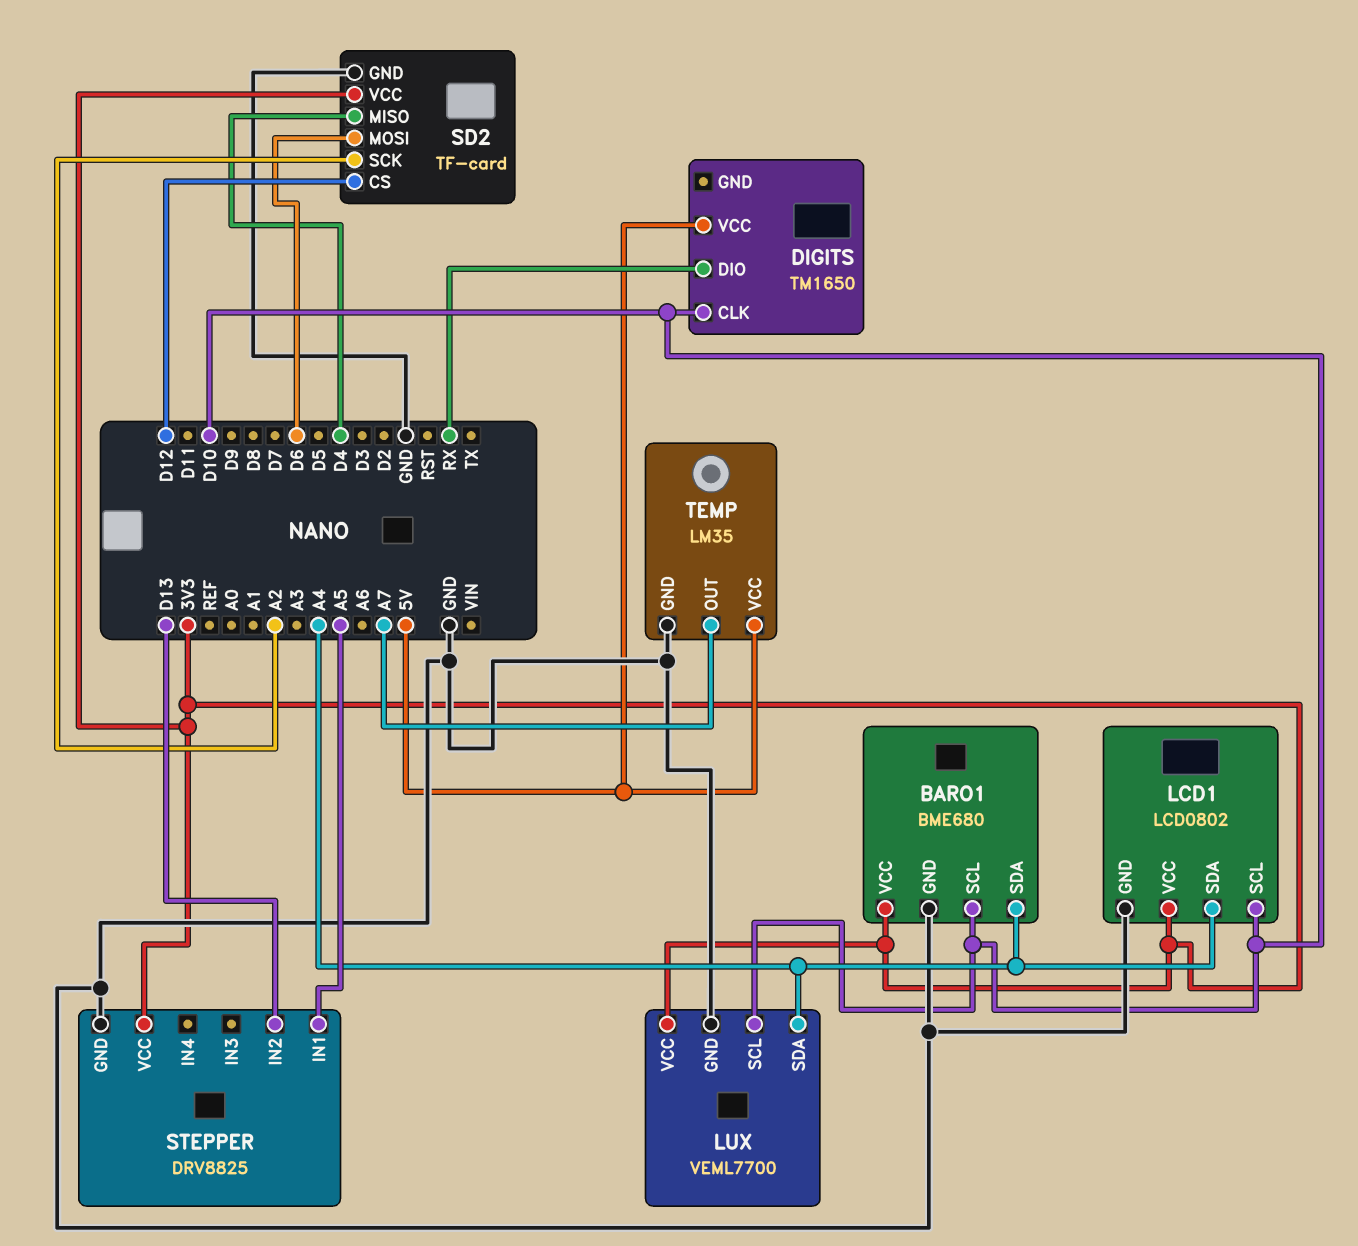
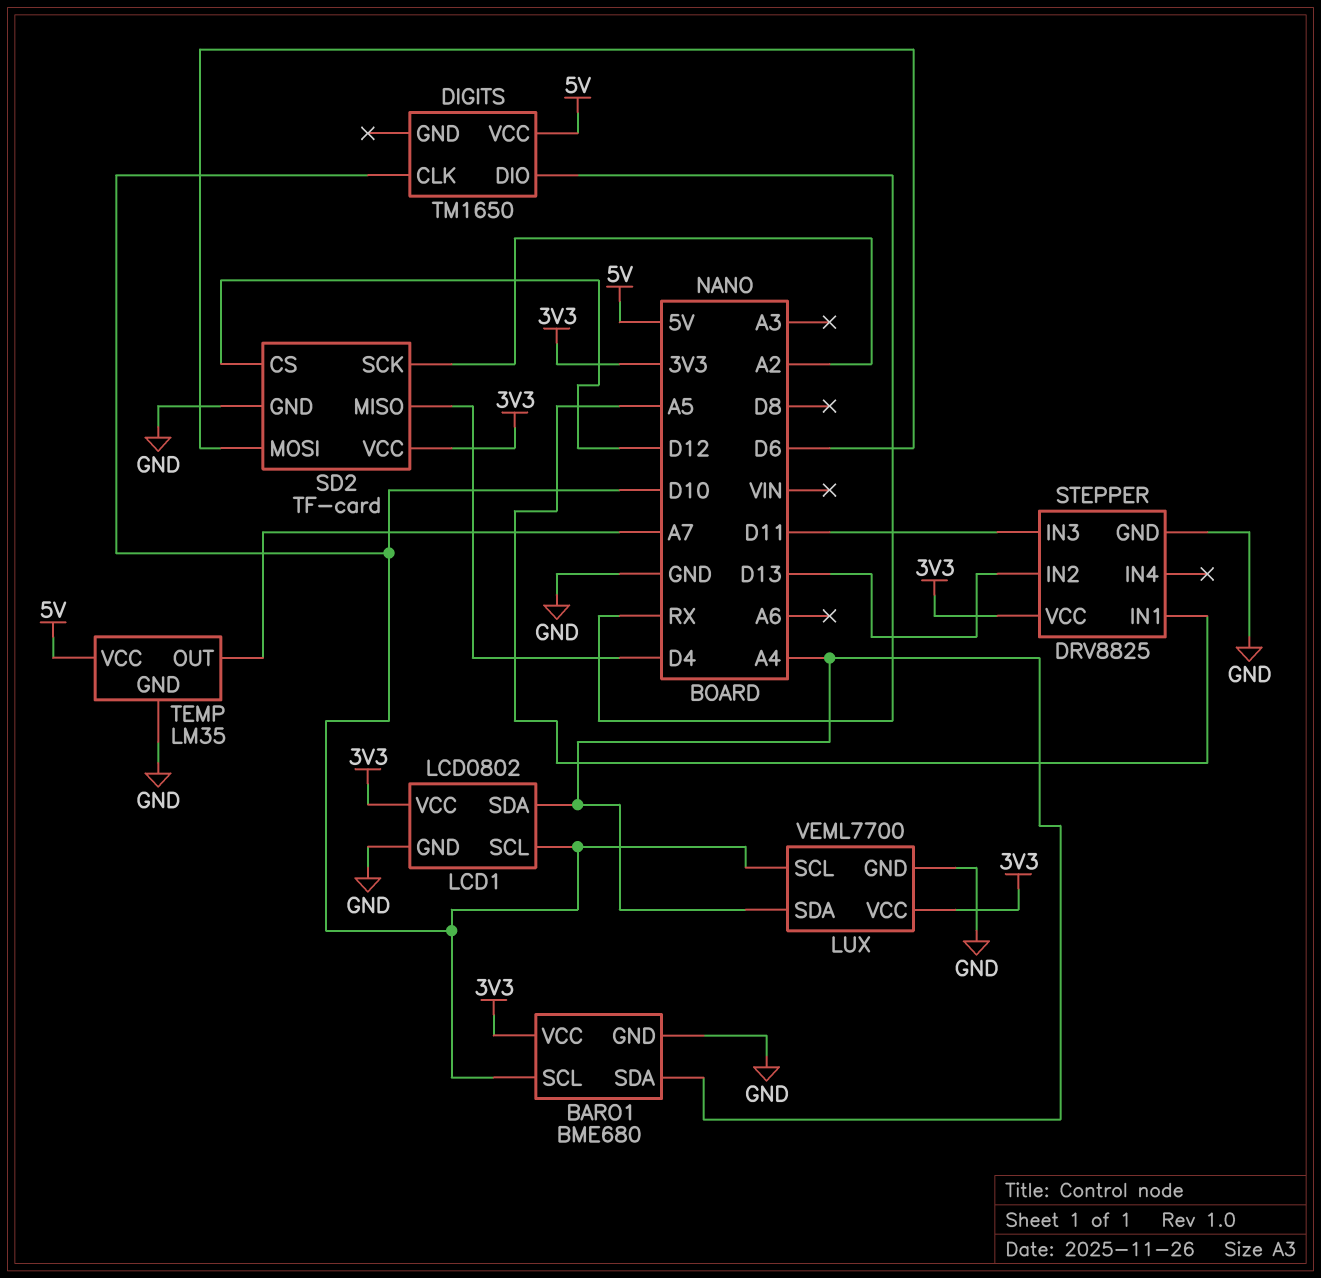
STEPPER pin IN3: none -> D11

